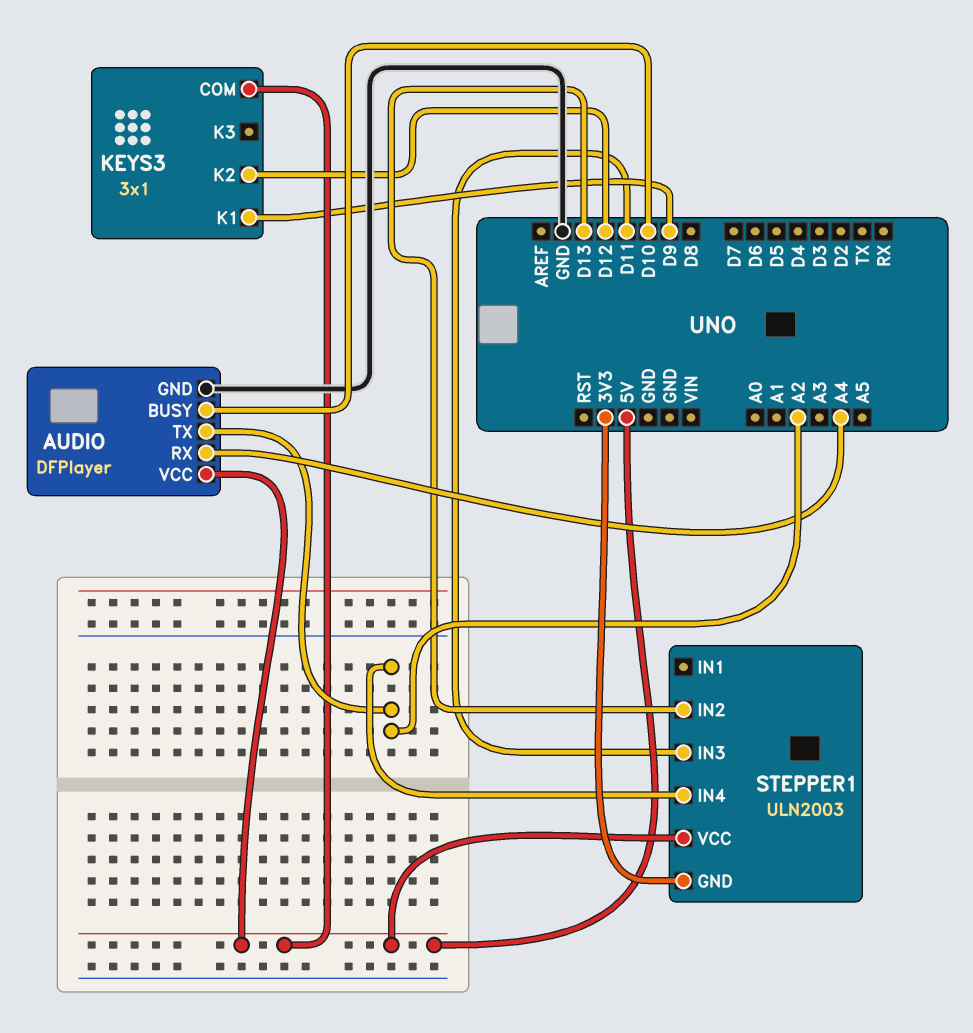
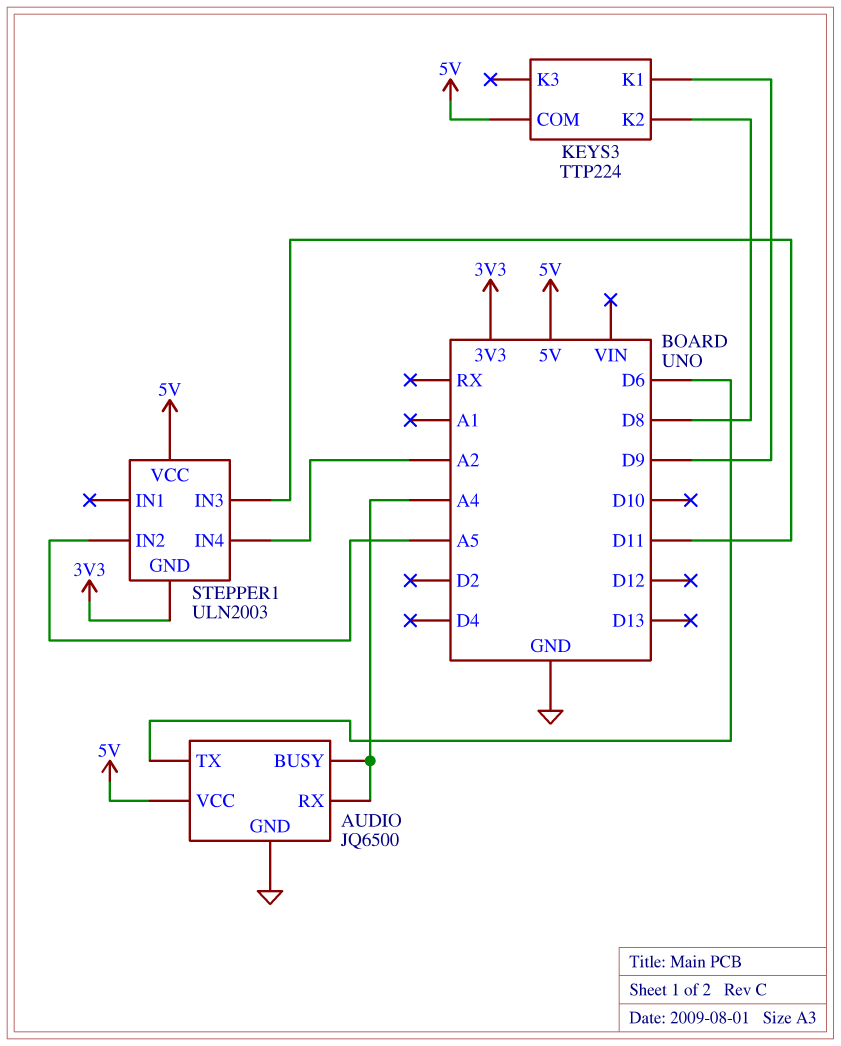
AUDIO: DFPlayer -> JQ6500
AUDIO pin BUSY: D10 -> A4
AUDIO pin TX: A2 -> D6
KEYS3: 3x1 -> TTP224
KEYS3 pin K2: D12 -> D8
STEPPER1 pin IN2: D13 -> A5

